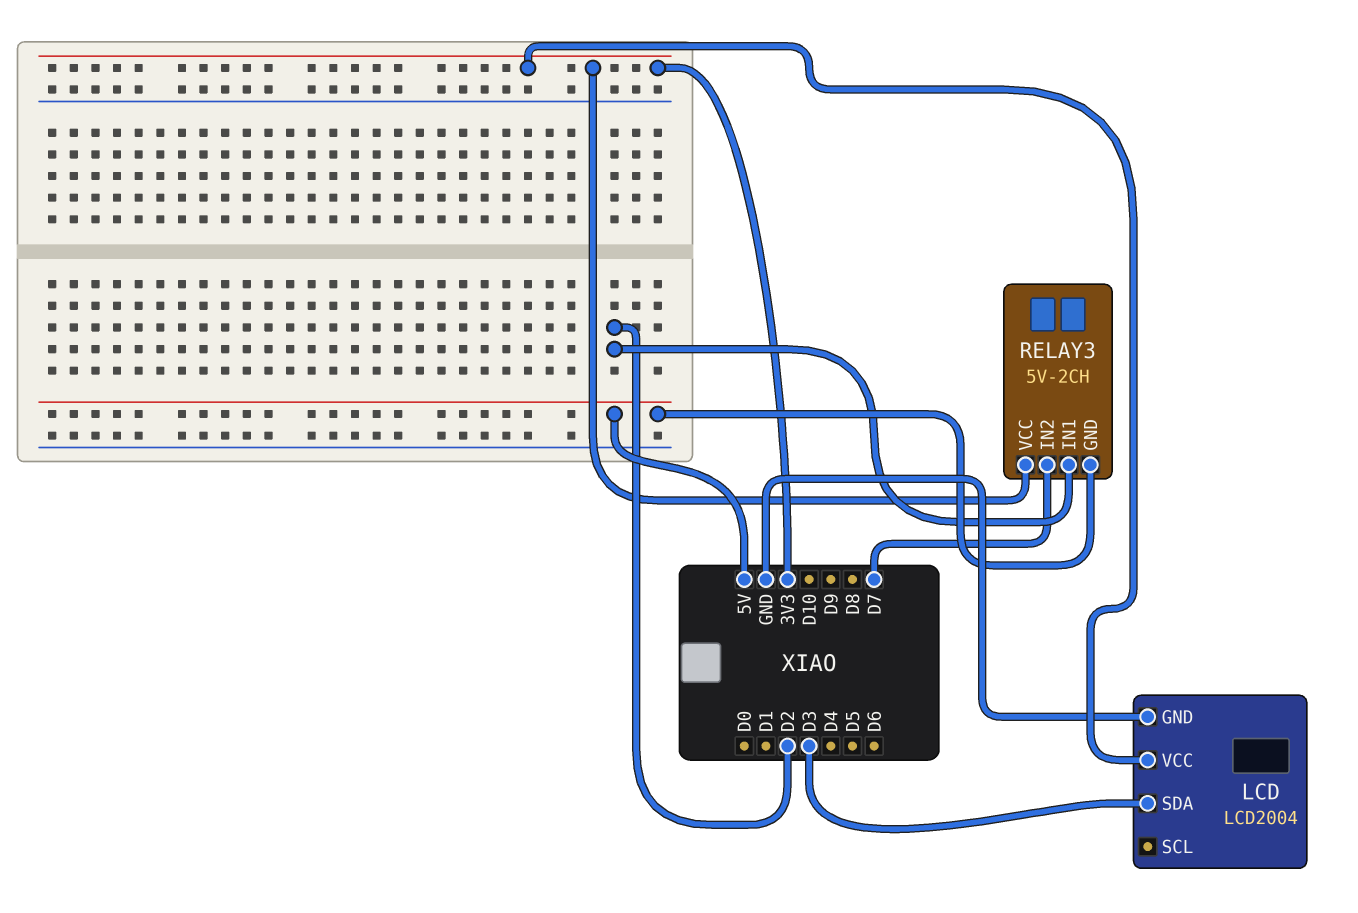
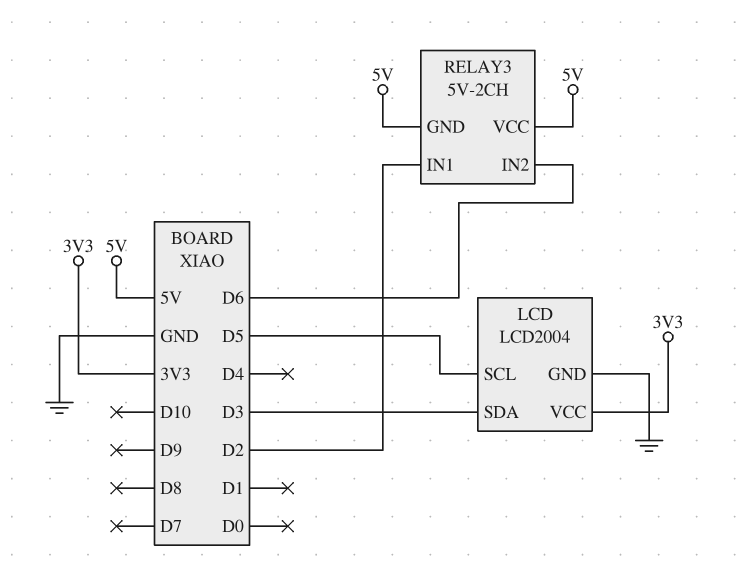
LCD pin SCL: none -> D5
RELAY3 pin IN2: D7 -> D6
RELAY3 pin VCC: 3V3 -> 5V

